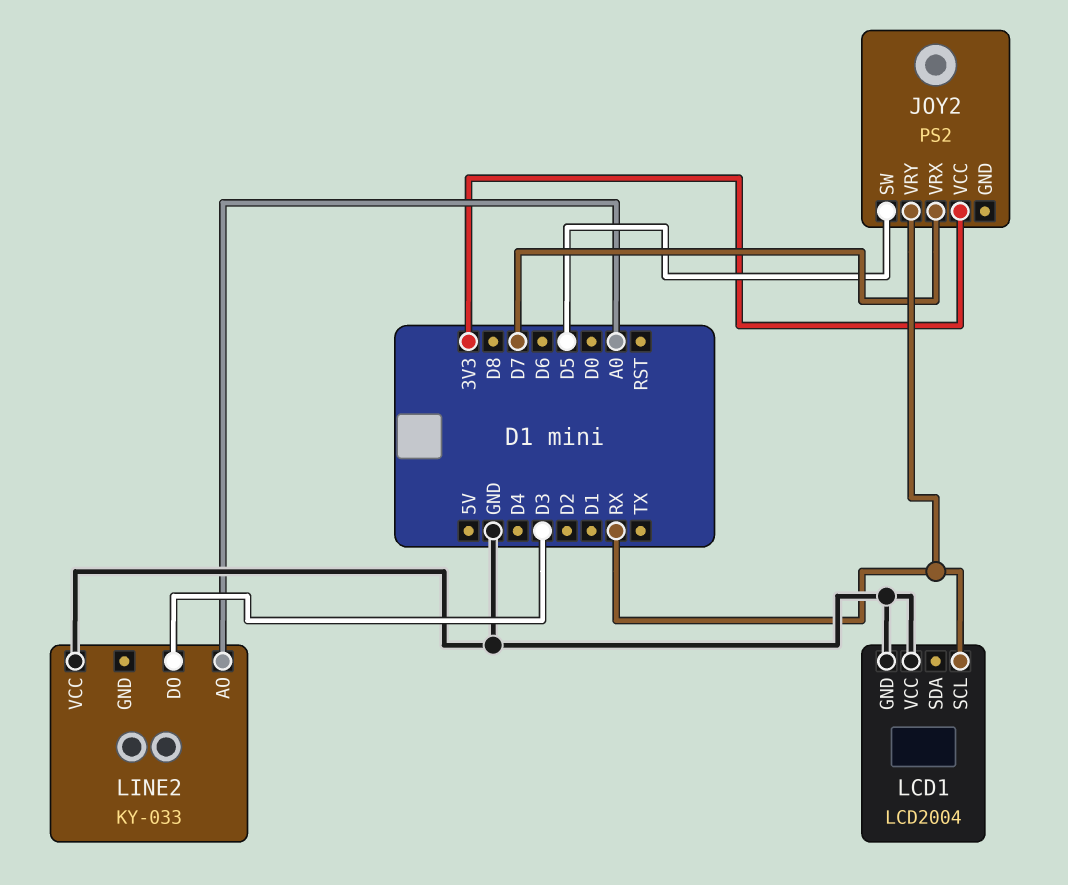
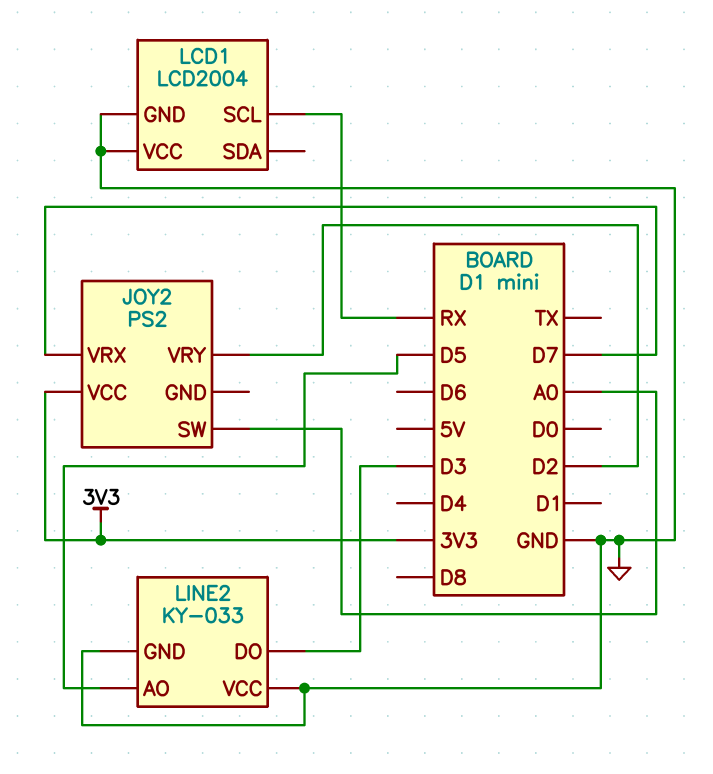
JOY2 pin SW: D5 -> A0
JOY2 pin VRY: RX -> D2
LINE2 pin AO: A0 -> D5
LINE2 pin GND: none -> GND

